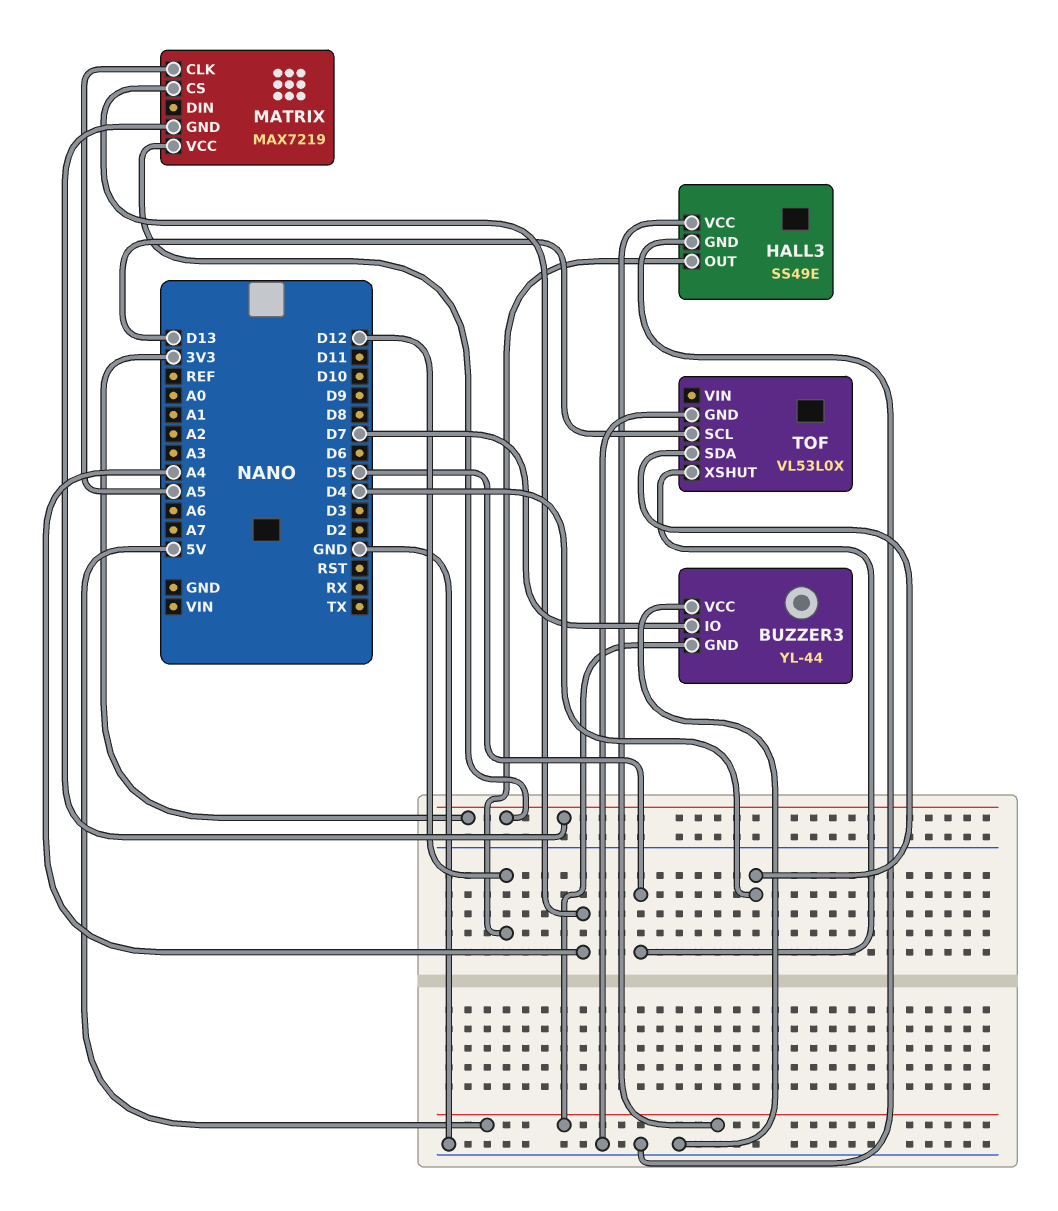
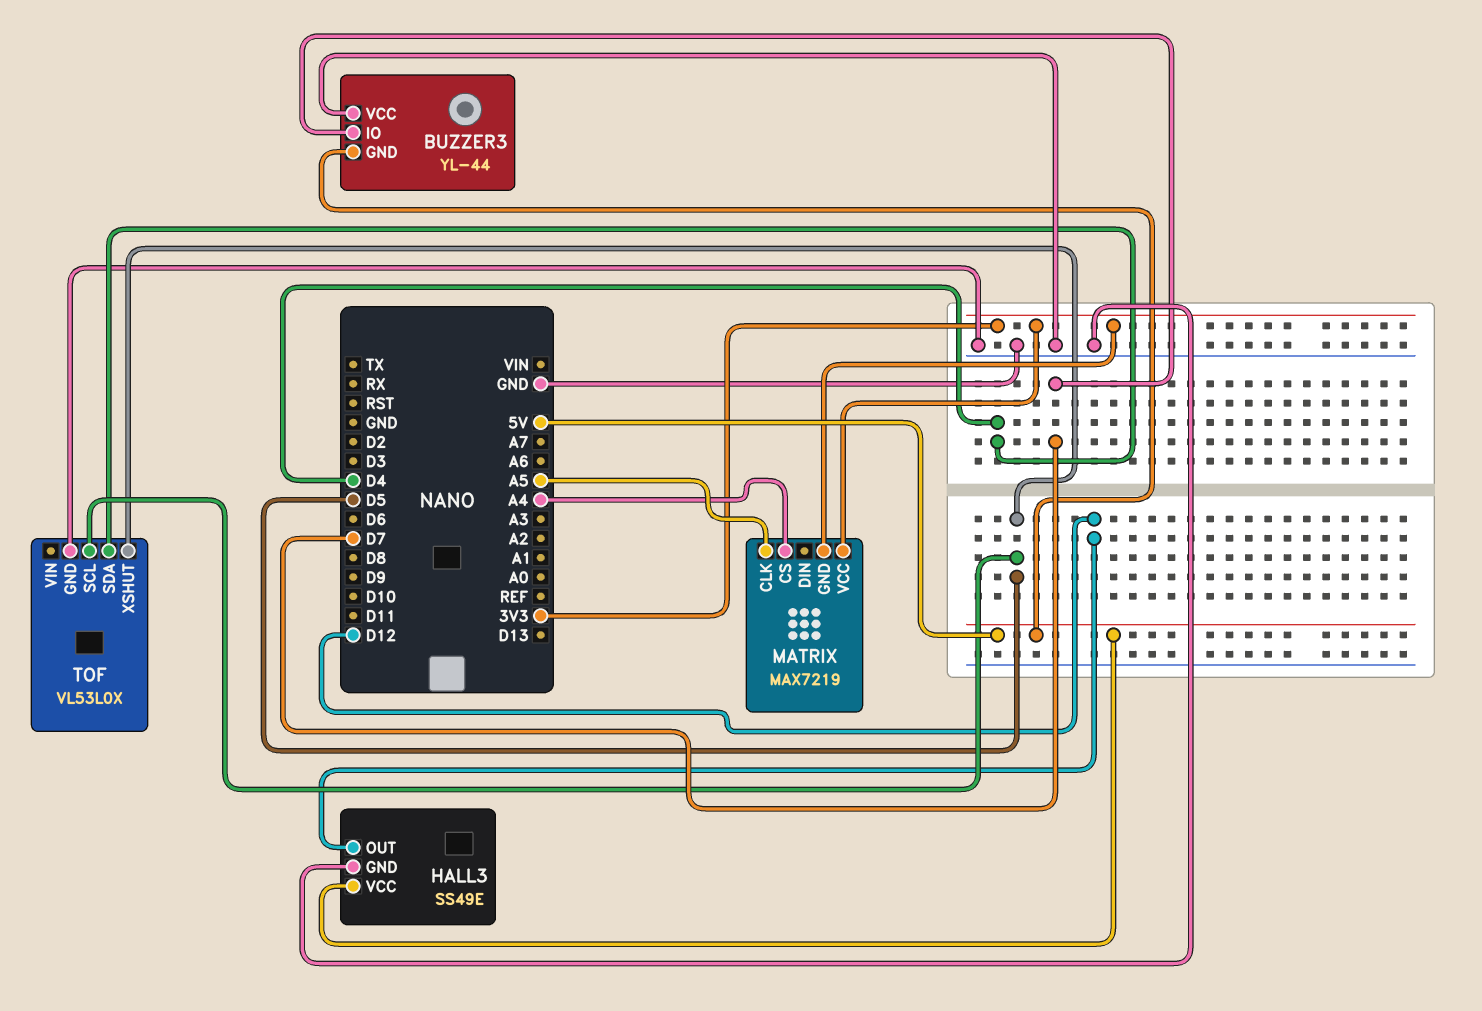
TOF pin SCL: D13 -> D5

